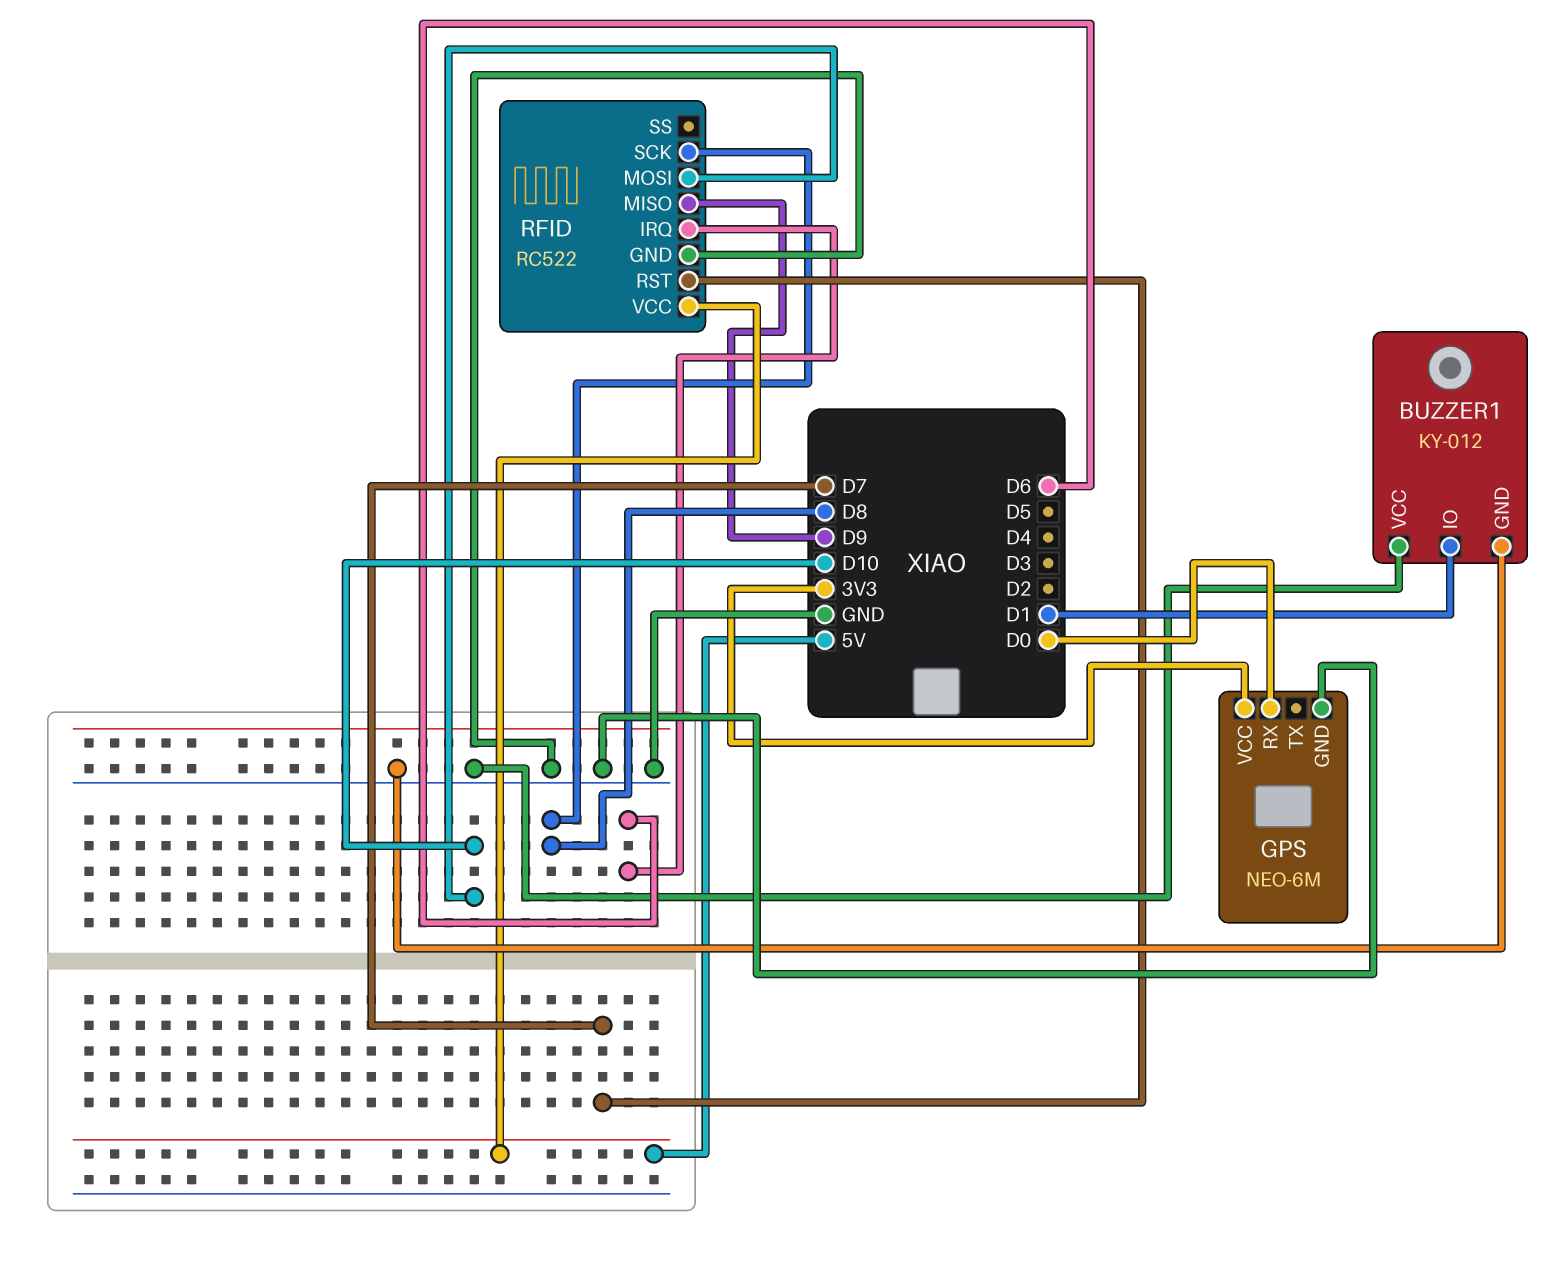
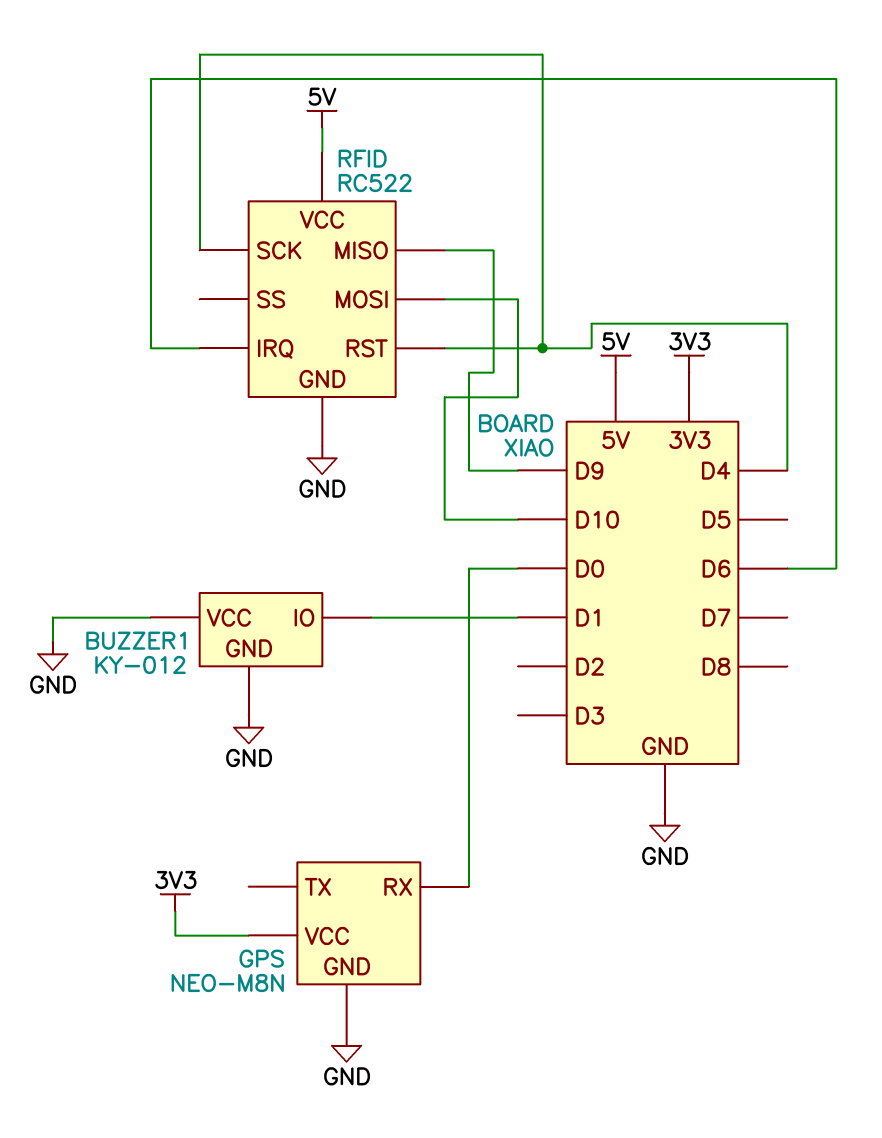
GPS: NEO-6M -> NEO-M8N
RFID pin RST: D7 -> D4
RFID pin SCK: D8 -> D4

